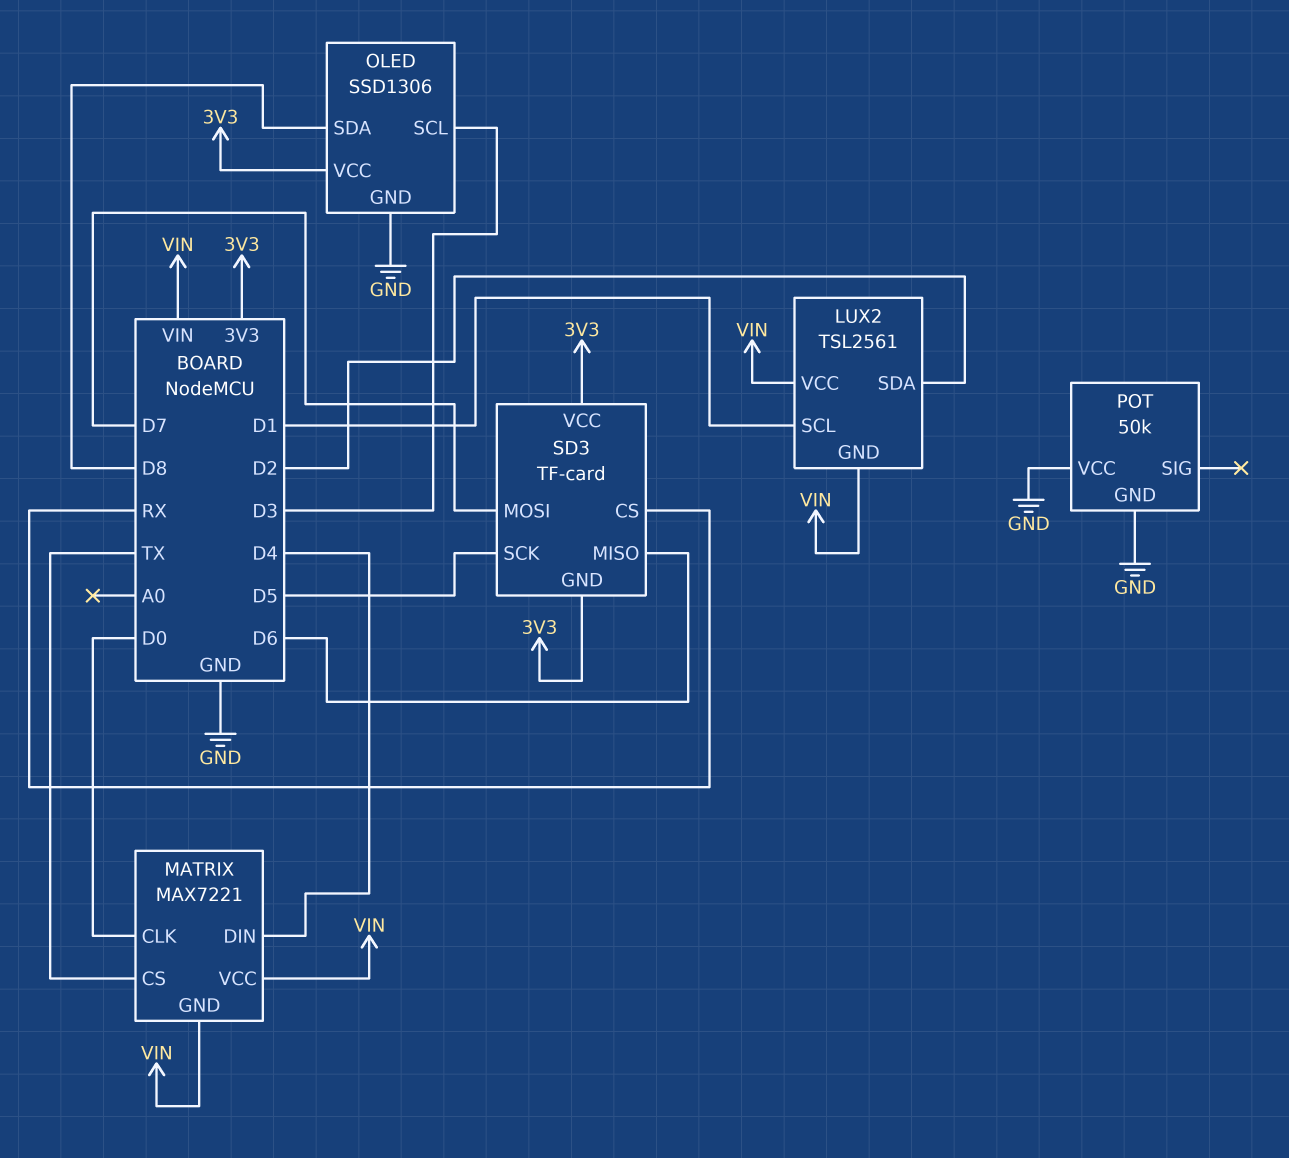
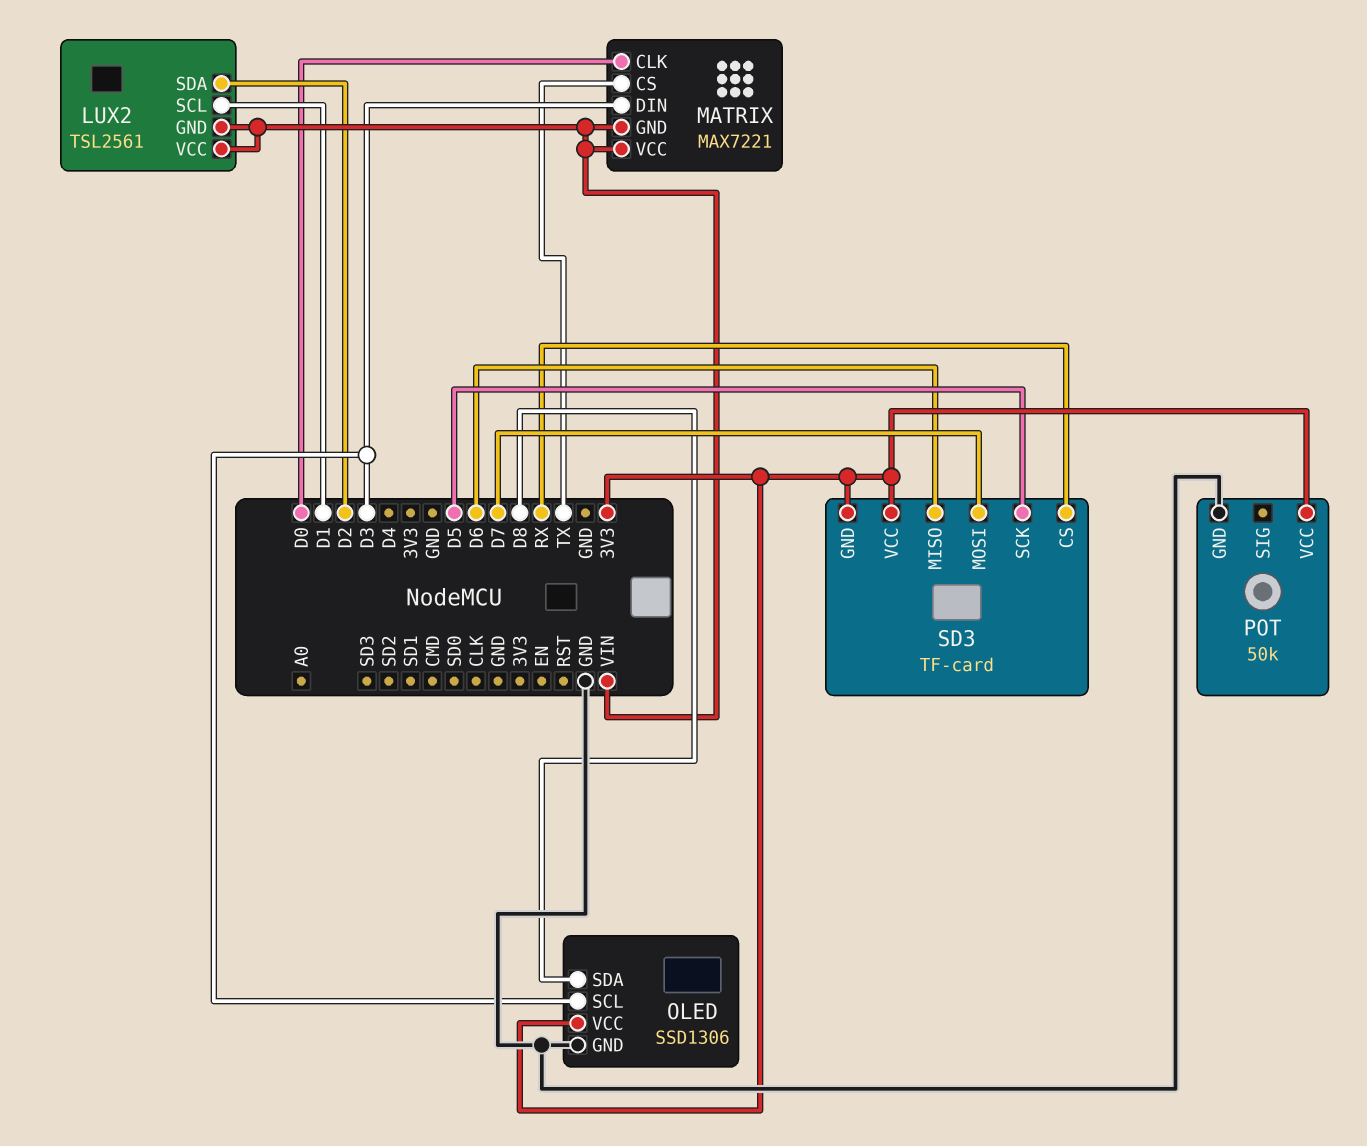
MATRIX pin DIN: D4 -> D3
POT pin VCC: GND -> 3V3

